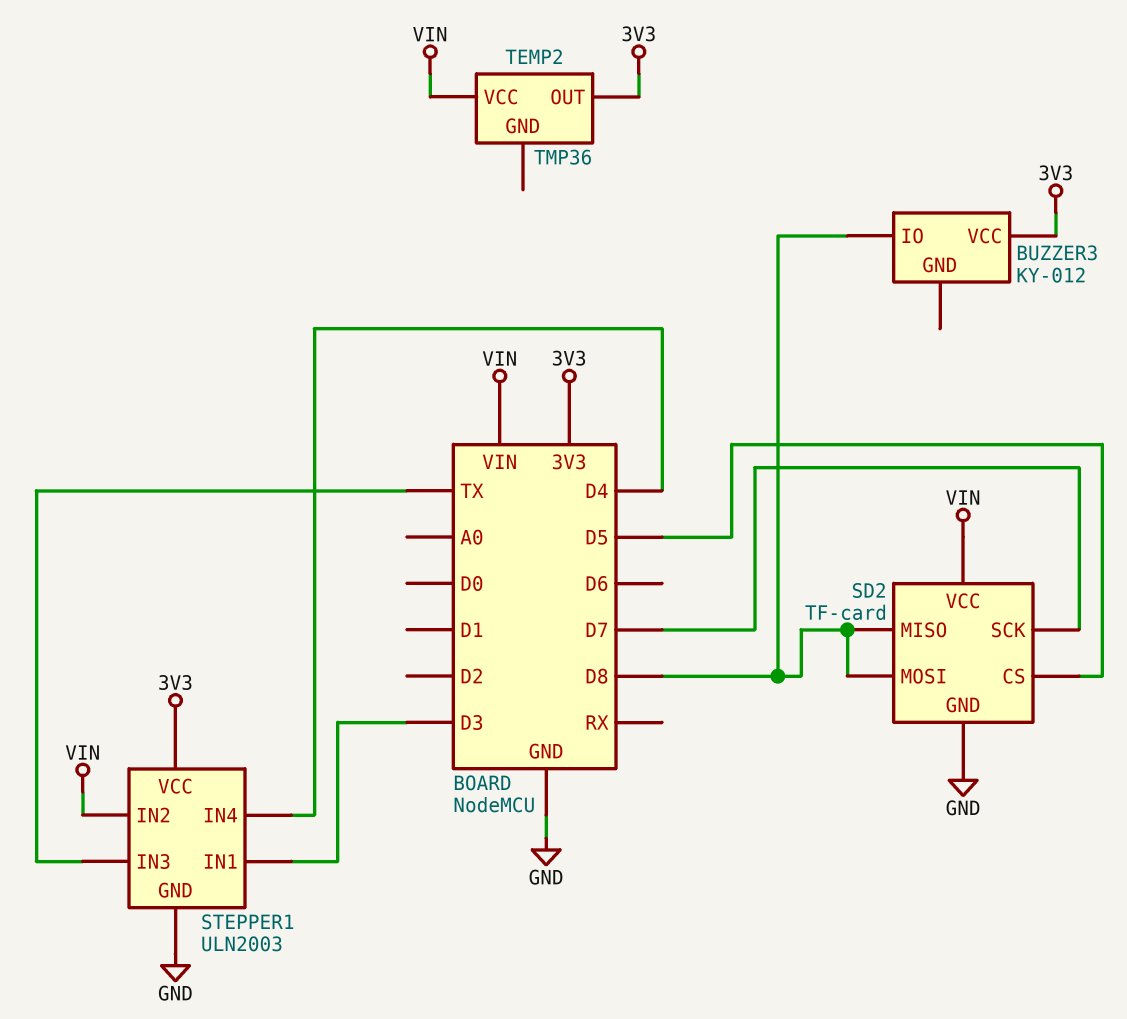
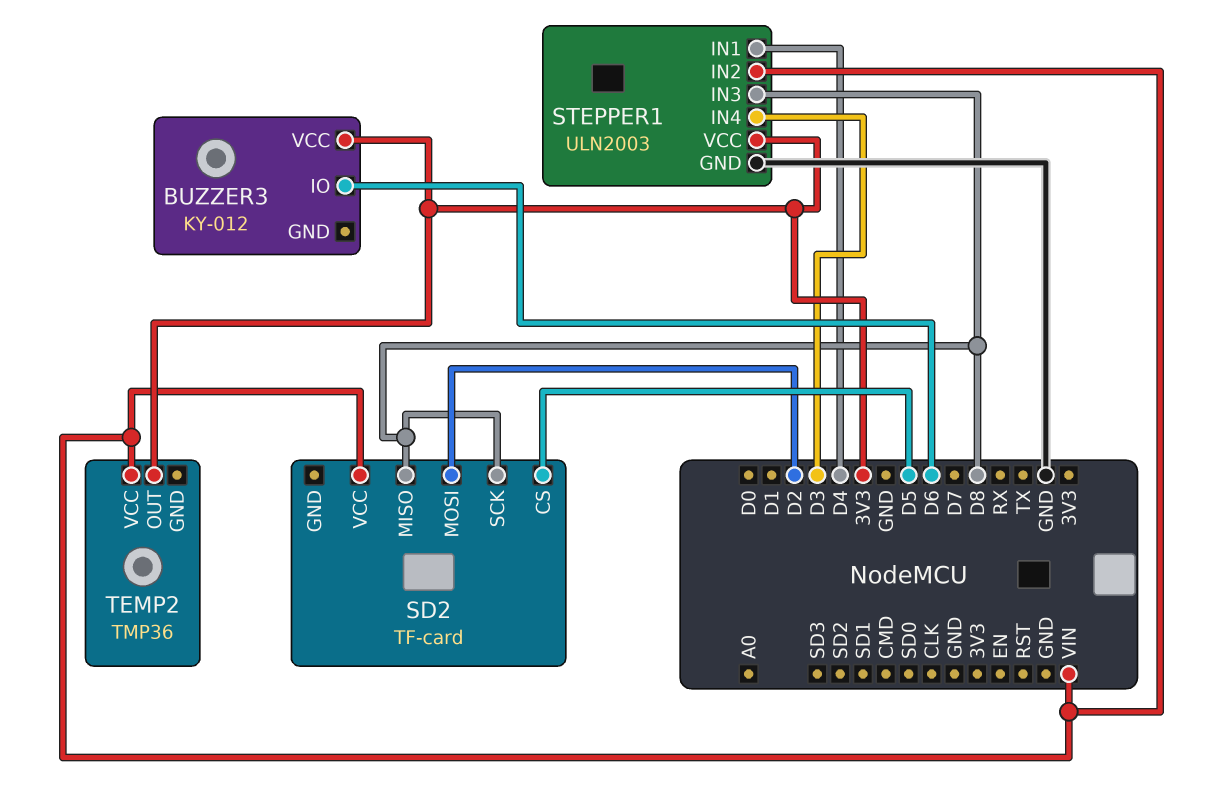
BUZZER3 pin IO: D8 -> D6
SD2 pin GND: GND -> none
SD2 pin MOSI: D8 -> D2
SD2 pin SCK: D7 -> D8
STEPPER1 pin IN1: D3 -> D4
STEPPER1 pin IN3: TX -> D8
STEPPER1 pin IN4: D4 -> D3

